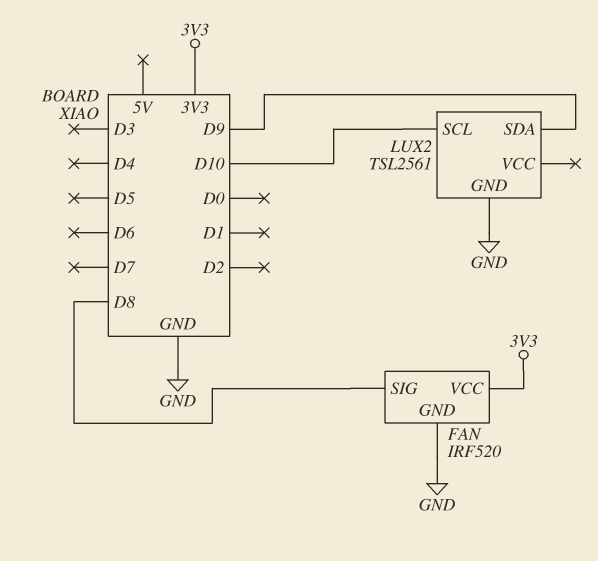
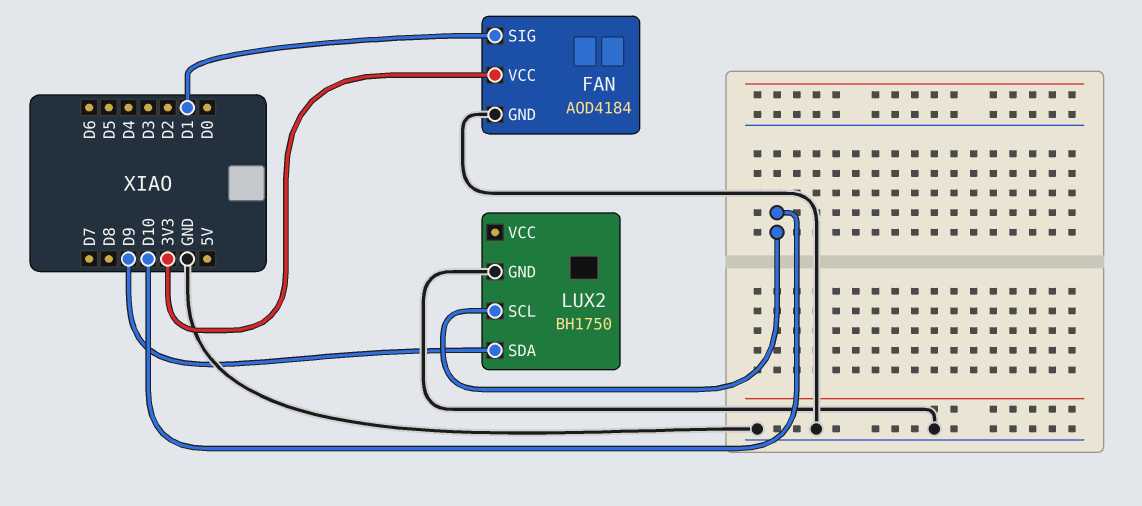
FAN: IRF520 -> AOD4184
FAN pin SIG: D8 -> D1
LUX2: TSL2561 -> BH1750

